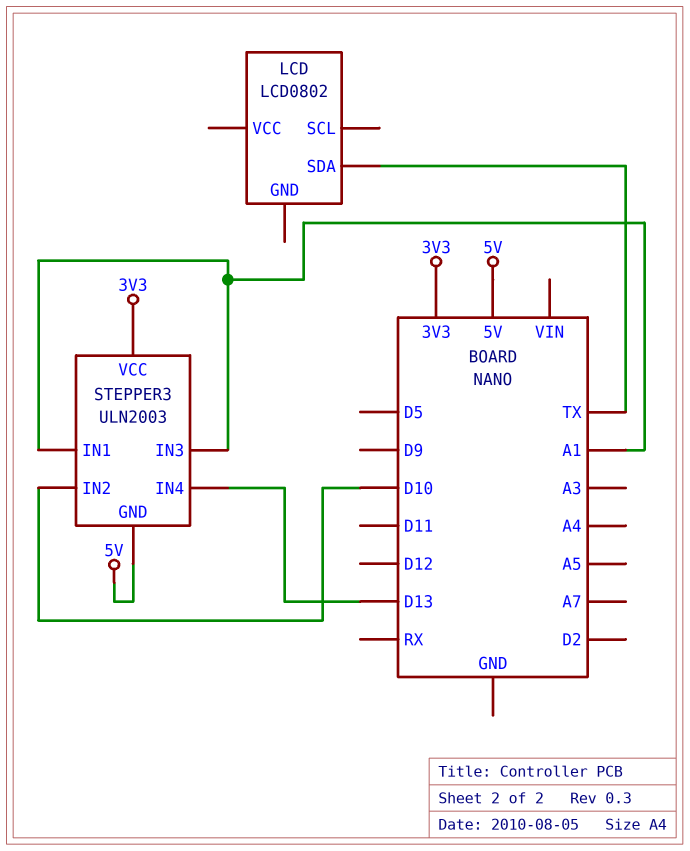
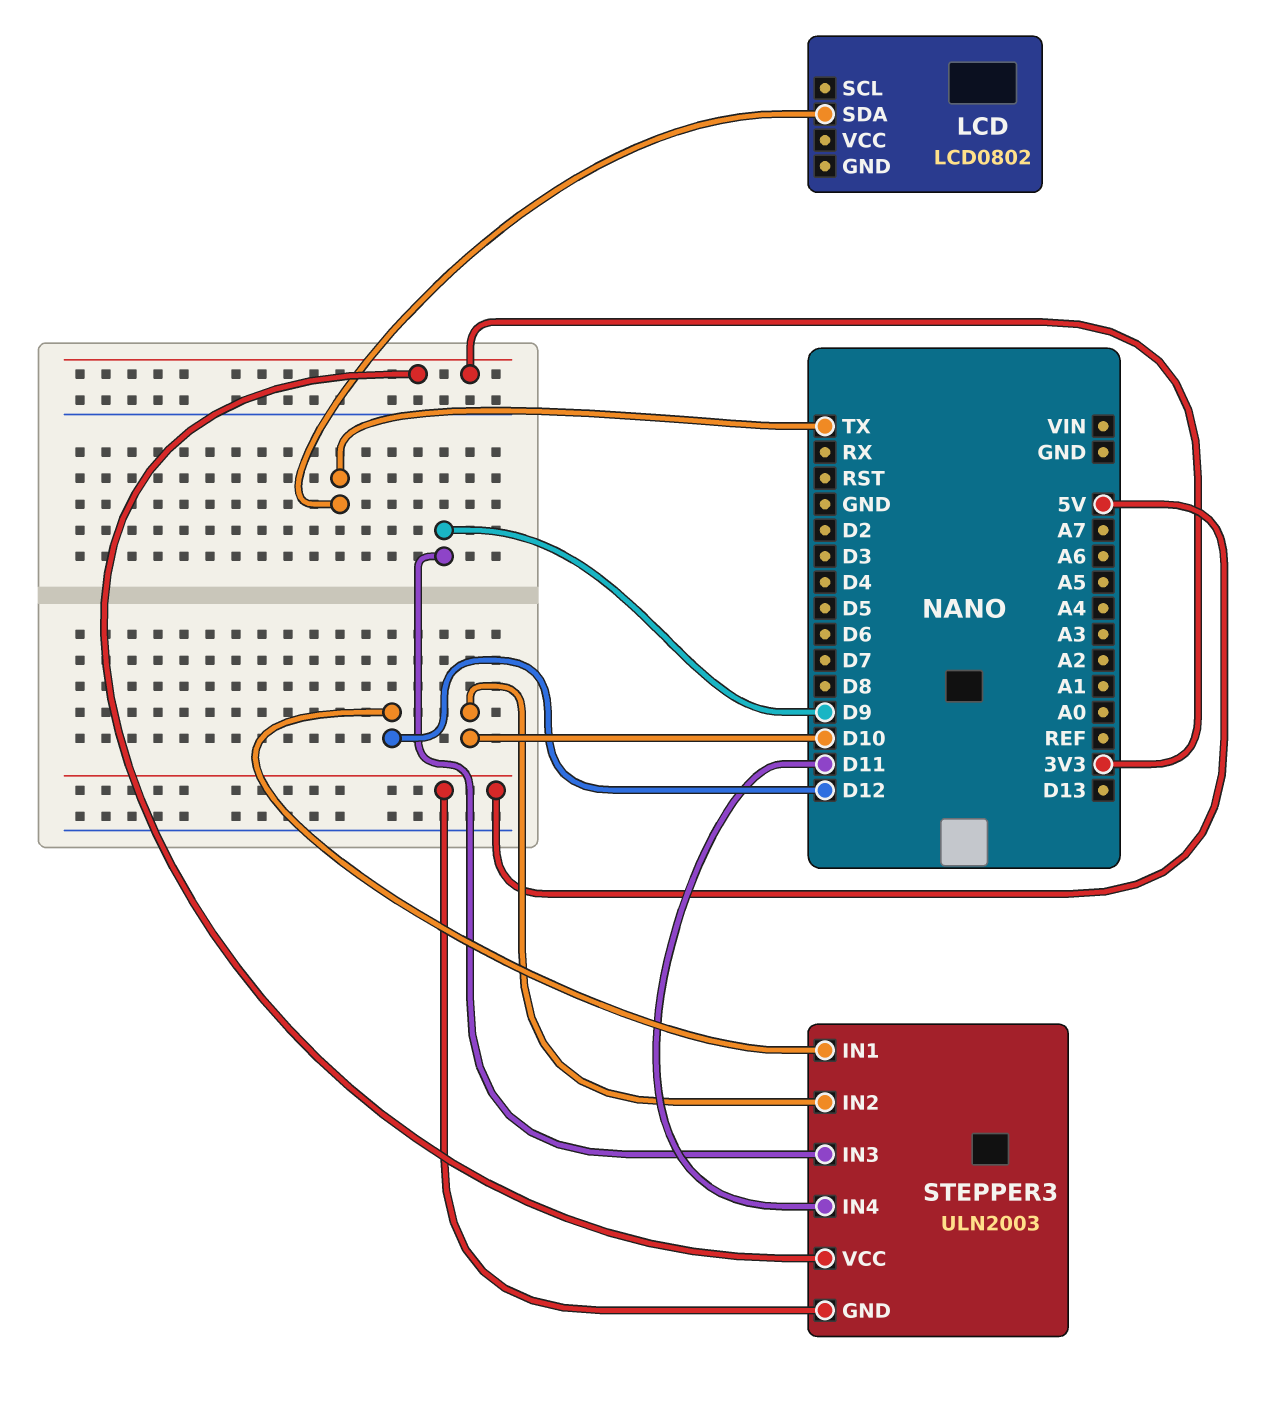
STEPPER3 pin IN1: A1 -> D12
STEPPER3 pin IN3: A1 -> D9
STEPPER3 pin IN4: D13 -> D11

